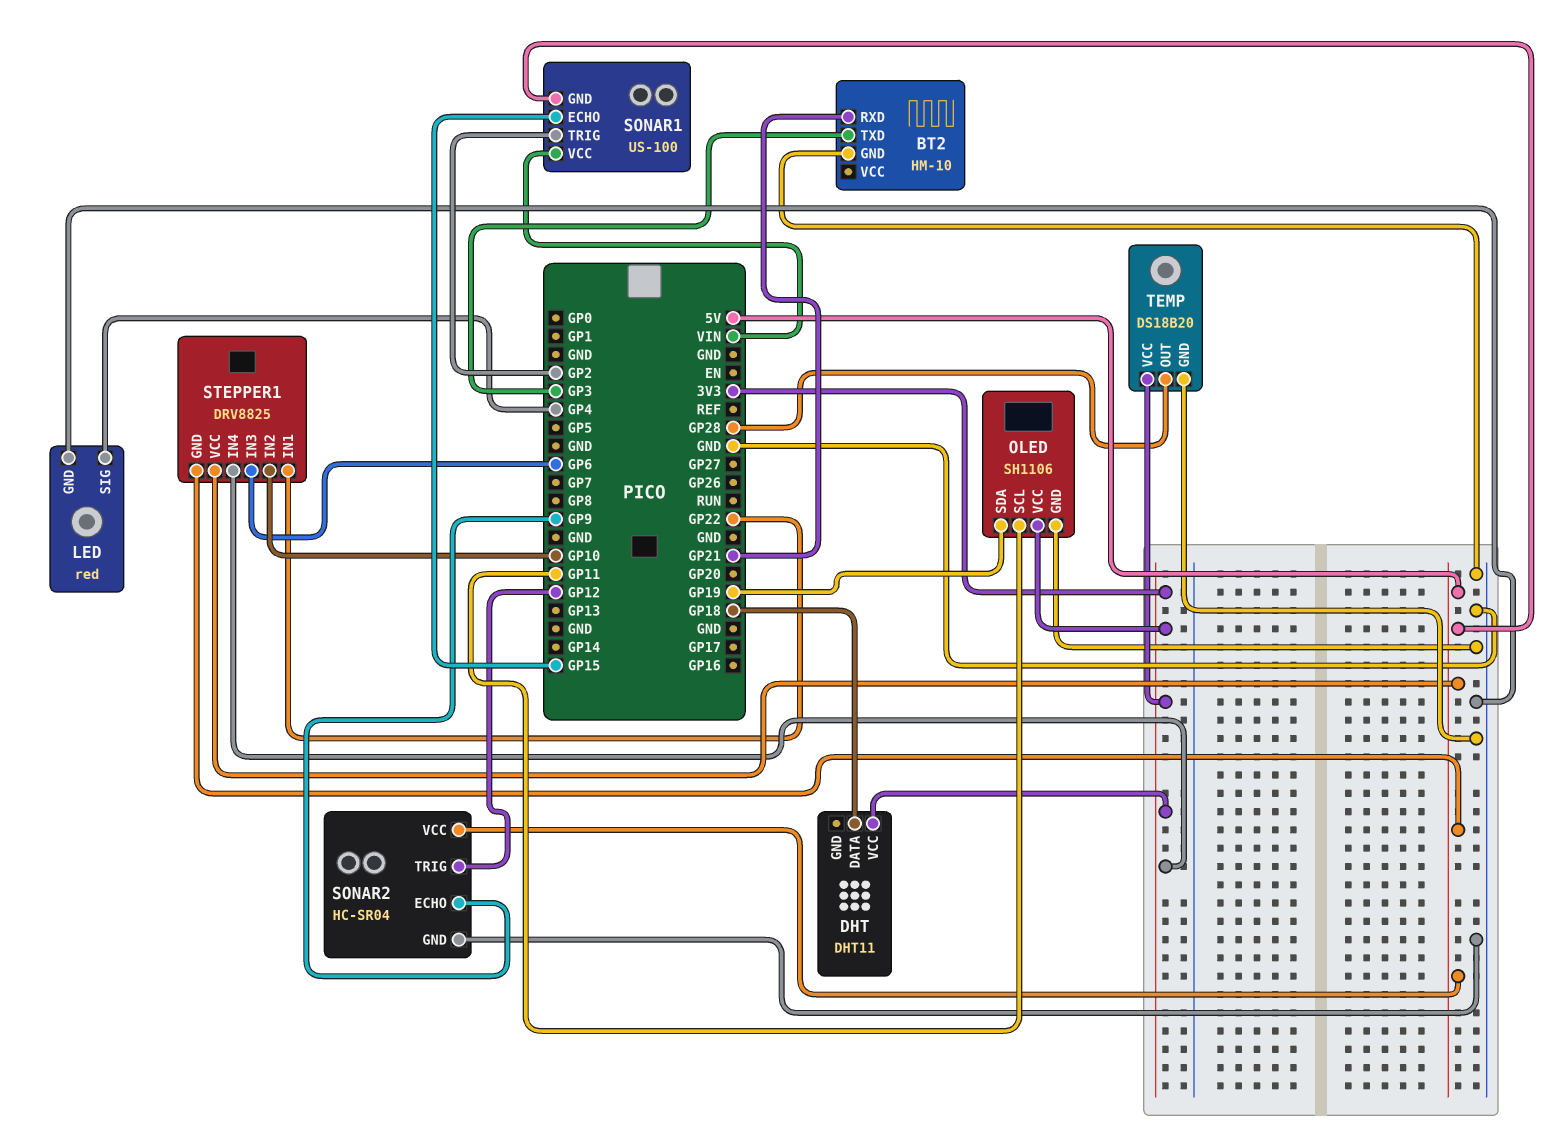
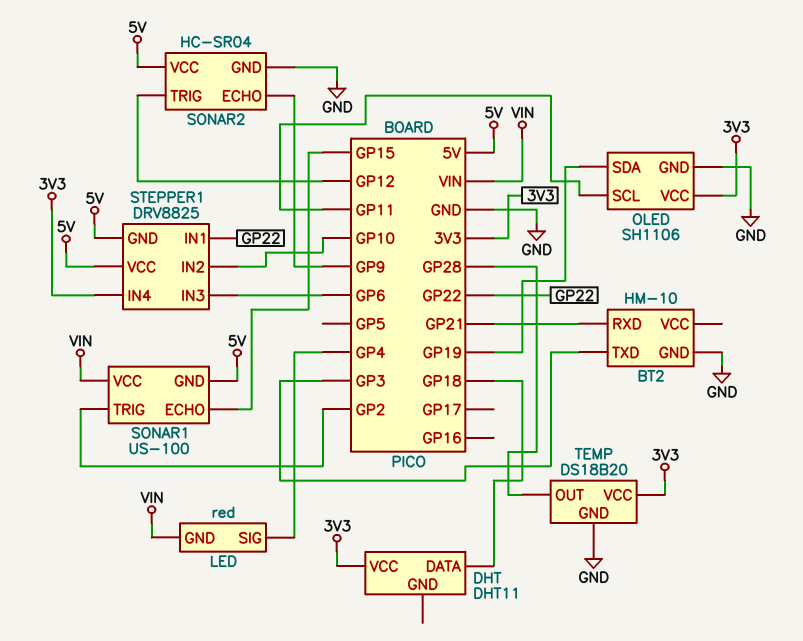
LED pin GND: GND -> VIN

